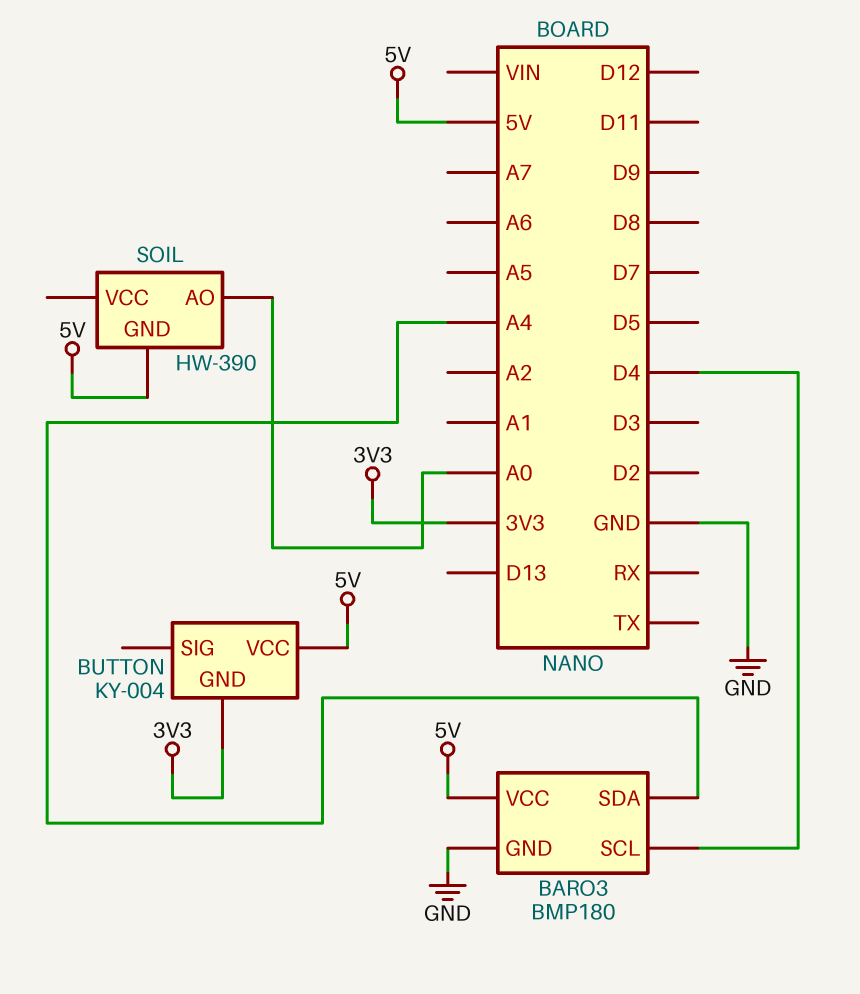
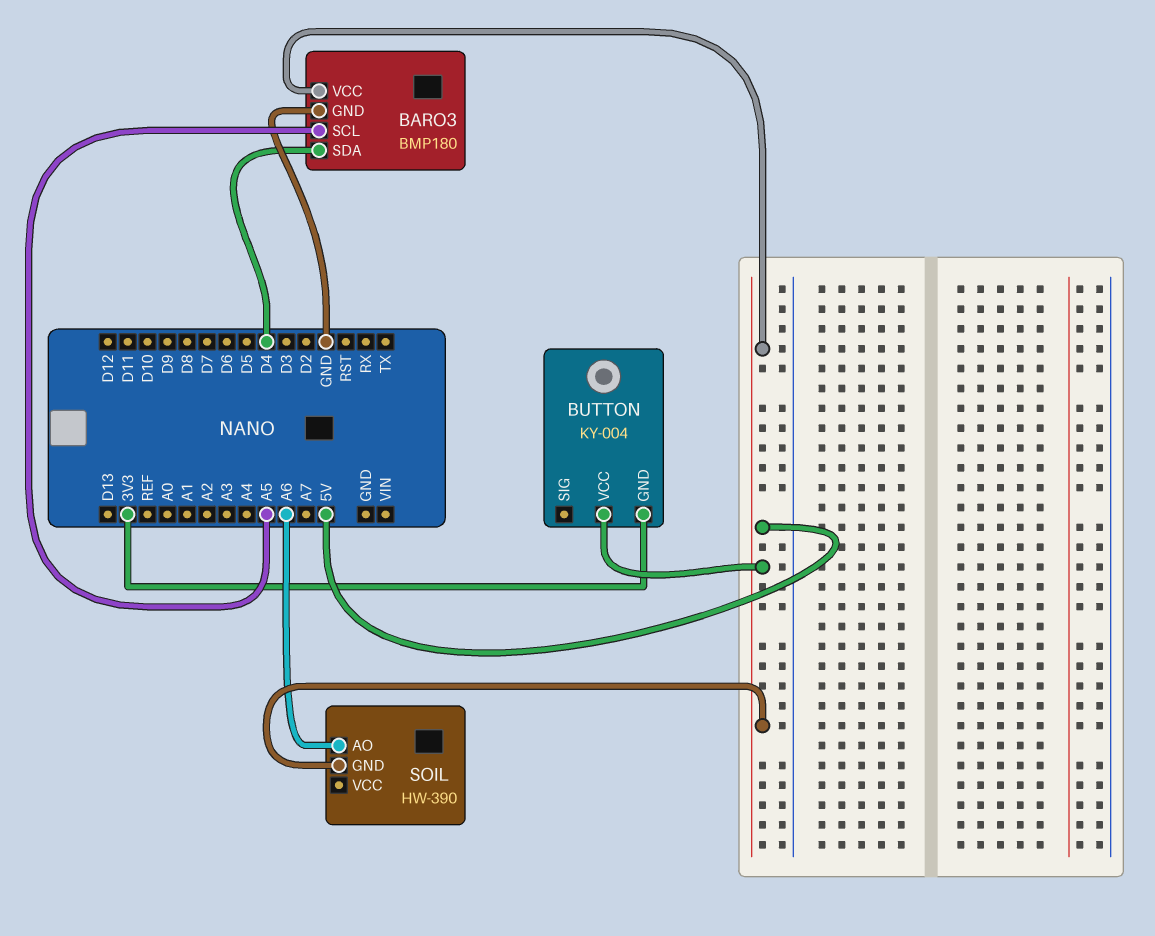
BARO3 pin SCL: D4 -> A5
BARO3 pin SDA: A4 -> D4
SOIL pin AO: A0 -> A6

